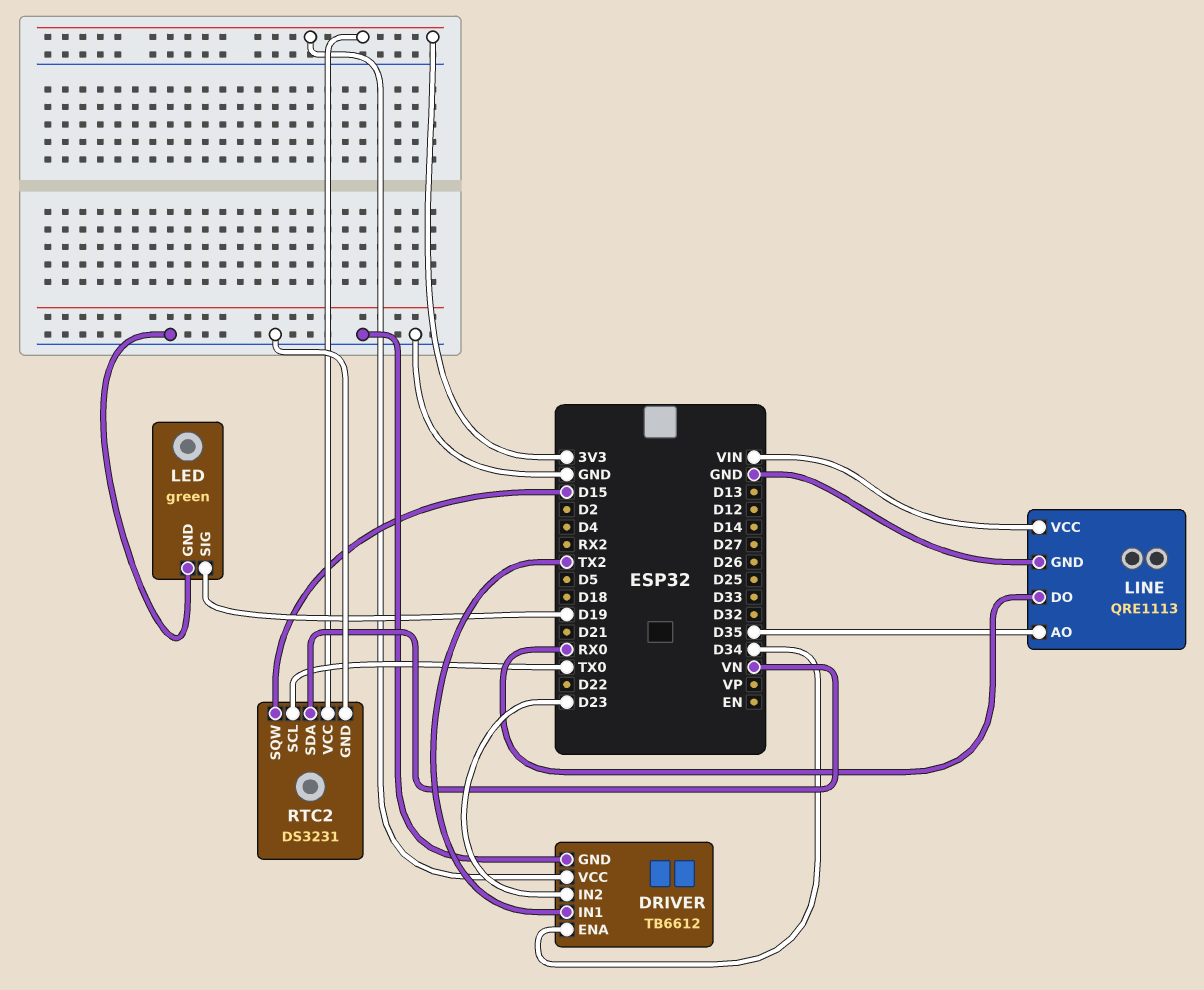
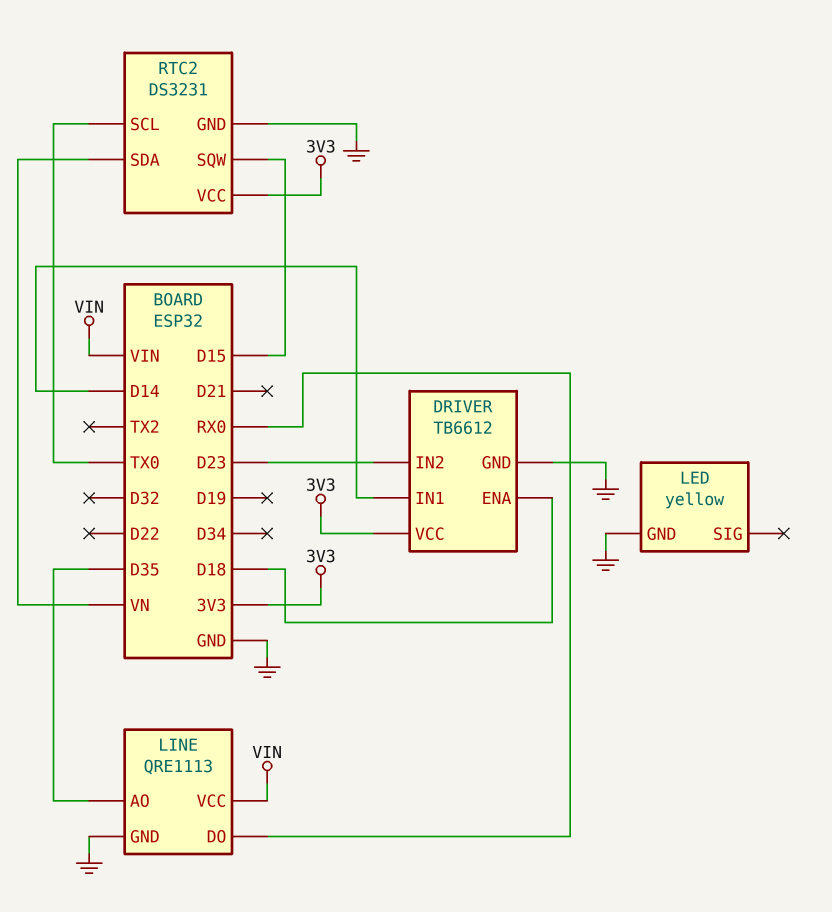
DRIVER pin ENA: D34 -> D18
DRIVER pin IN1: TX2 -> D14
LED: green -> yellow
LED pin SIG: D19 -> none

